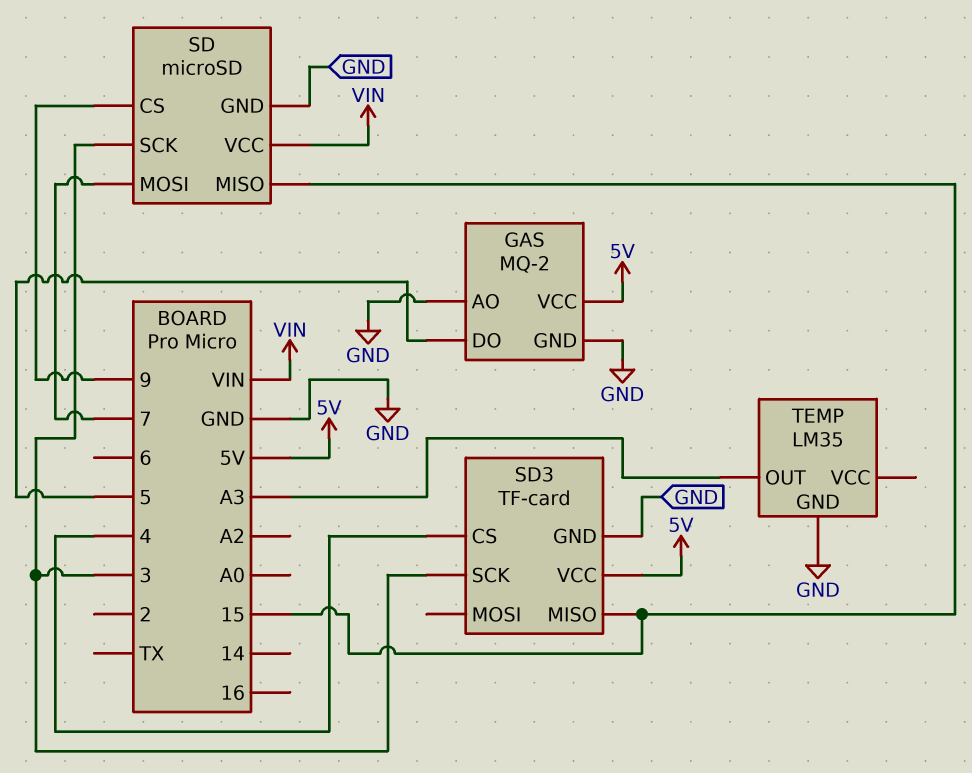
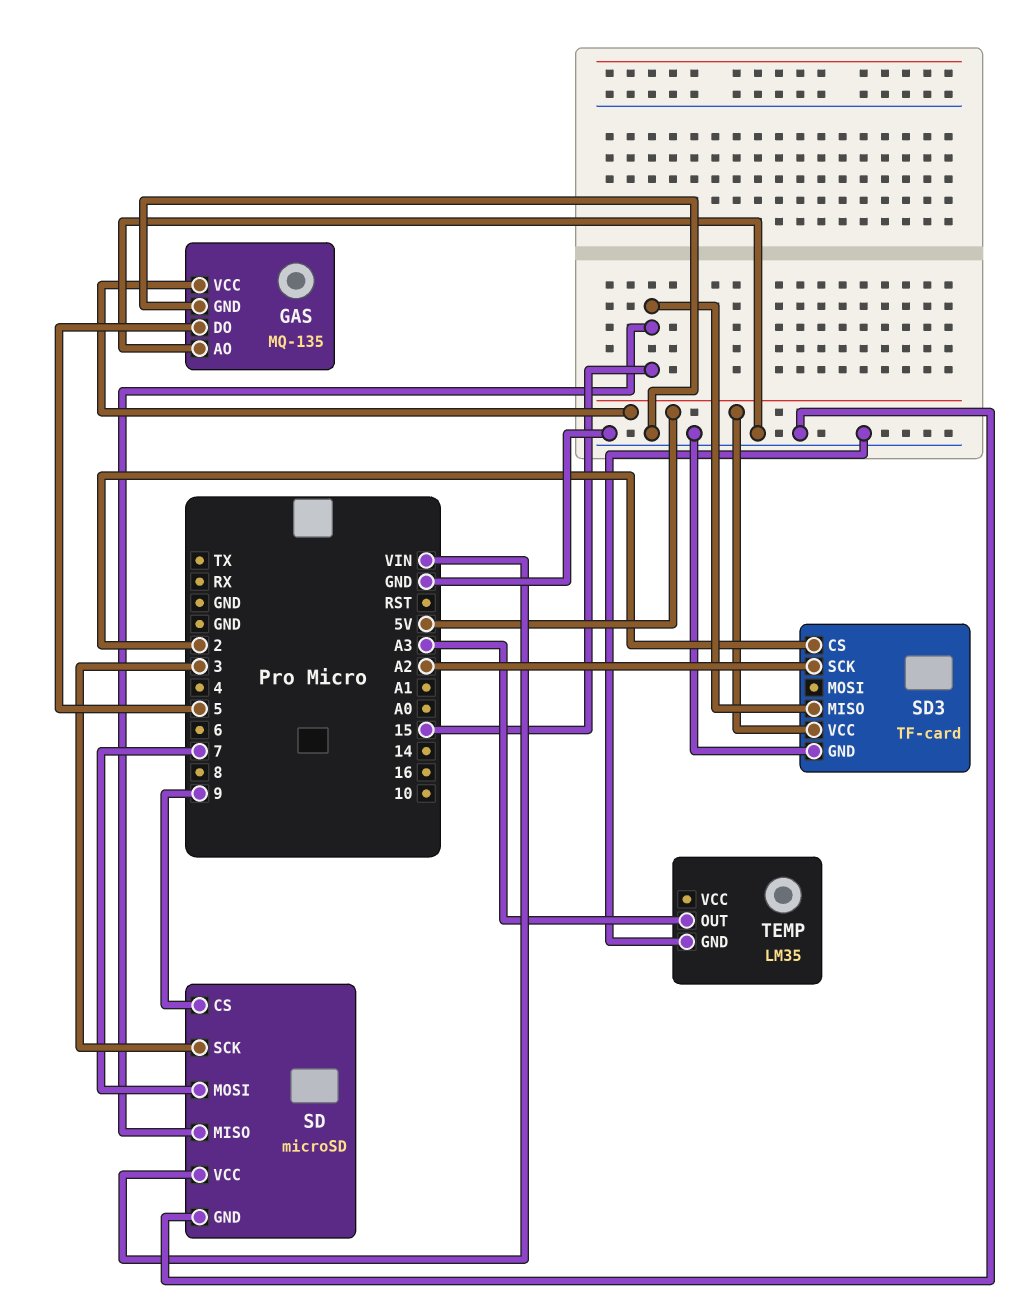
GAS: MQ-2 -> MQ-135
SD3 pin CS: 4 -> 2
SD3 pin SCK: 3 -> A2

